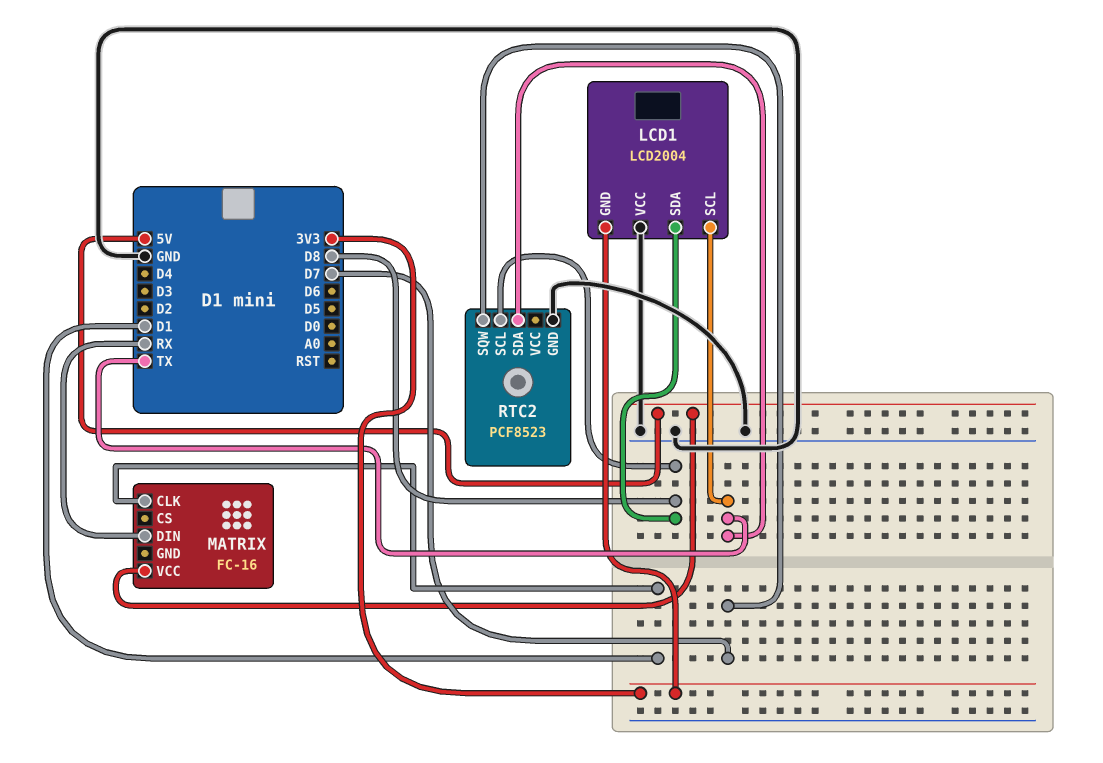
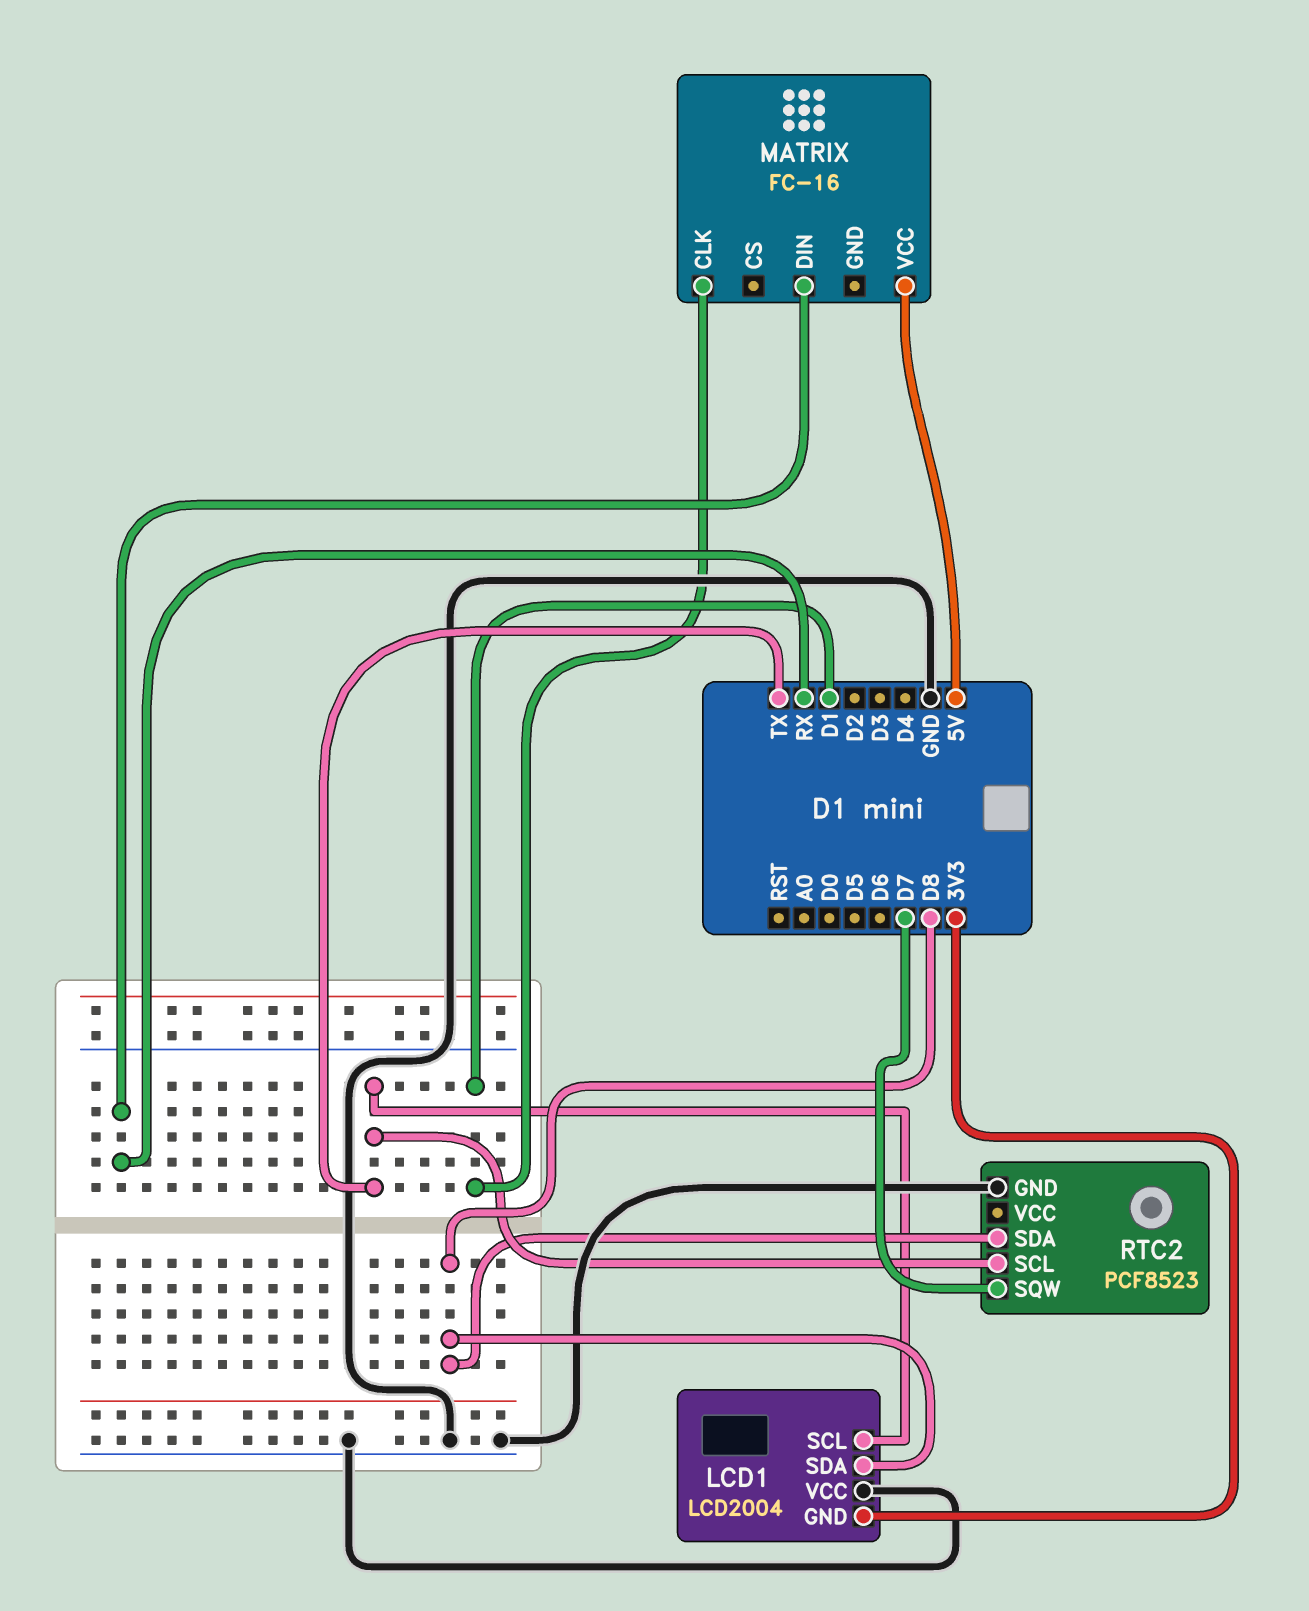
RTC2 pin SCL: D8 -> TX
RTC2 pin SDA: TX -> D8

